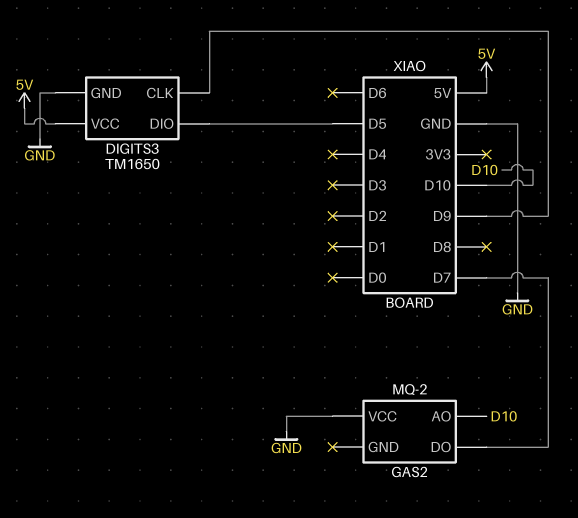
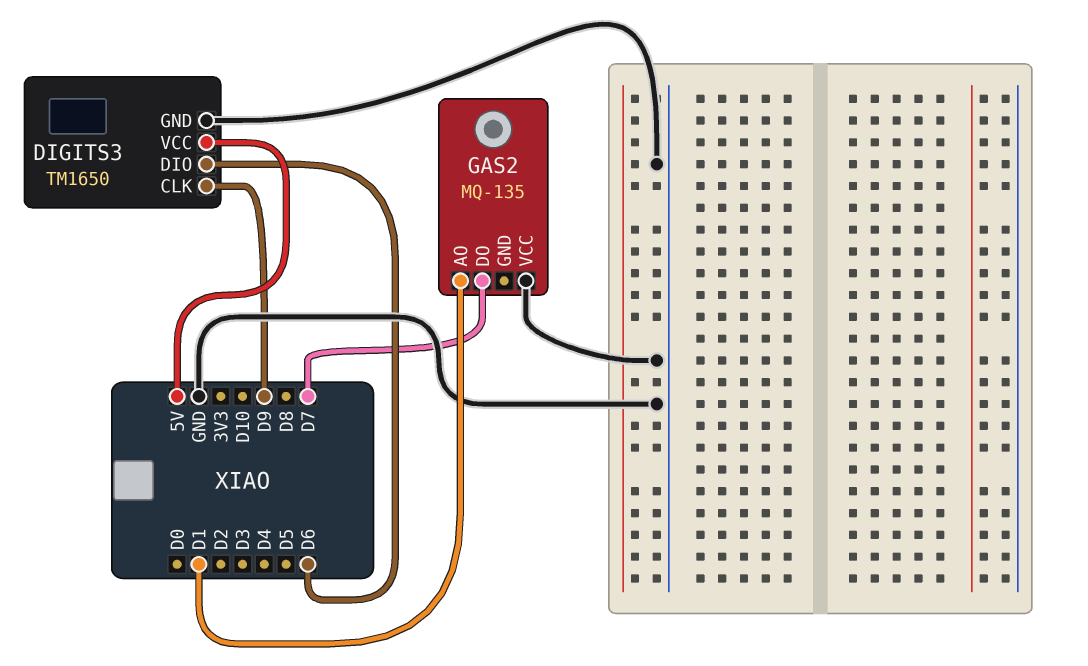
DIGITS3 pin DIO: D5 -> D6
GAS2: MQ-2 -> MQ-135
GAS2 pin AO: D10 -> D1

